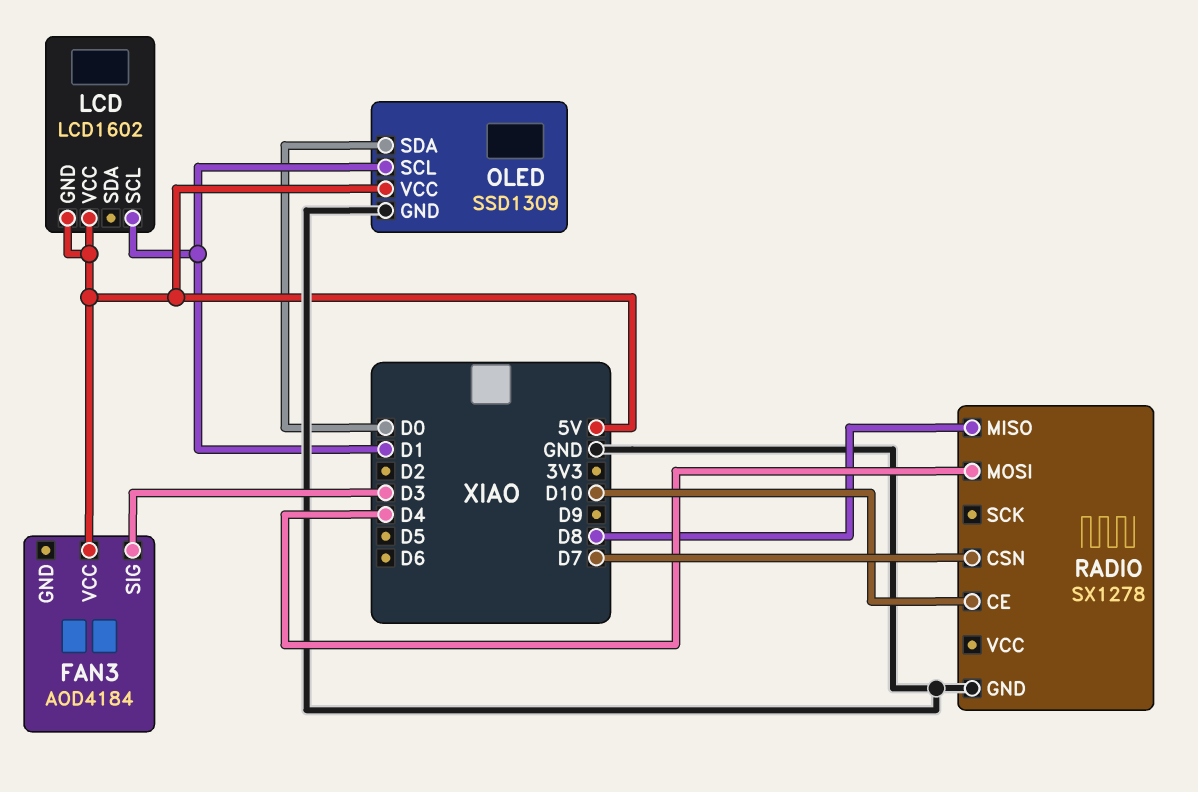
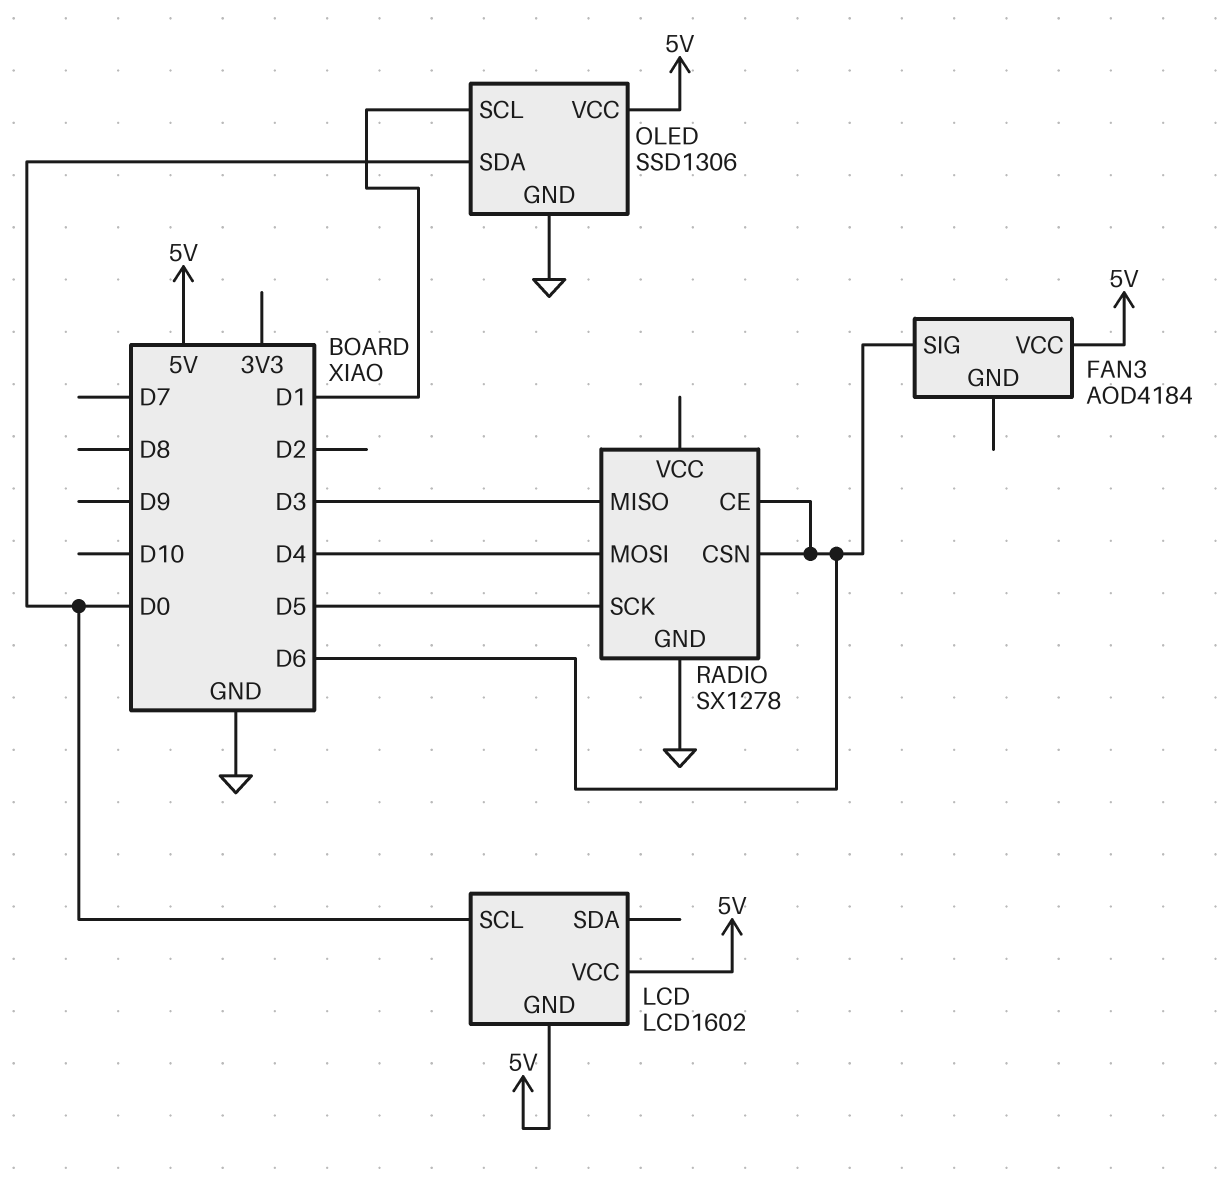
FAN3 pin SIG: D3 -> D6
LCD pin SCL: D1 -> D0
OLED: SSD1309 -> SSD1306
RADIO pin CE: D10 -> D6
RADIO pin CSN: D7 -> D6
RADIO pin MISO: D8 -> D3
RADIO pin SCK: none -> D5

